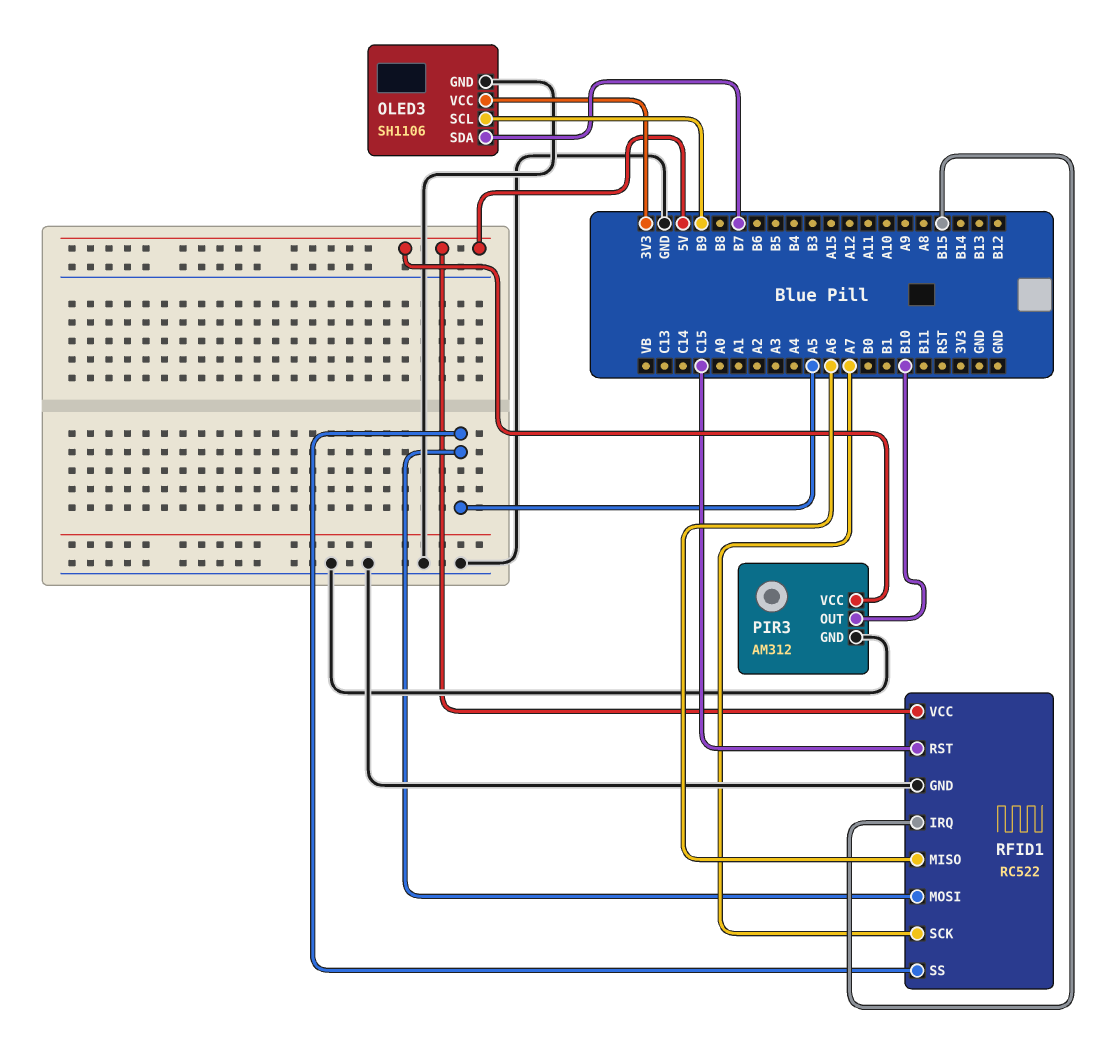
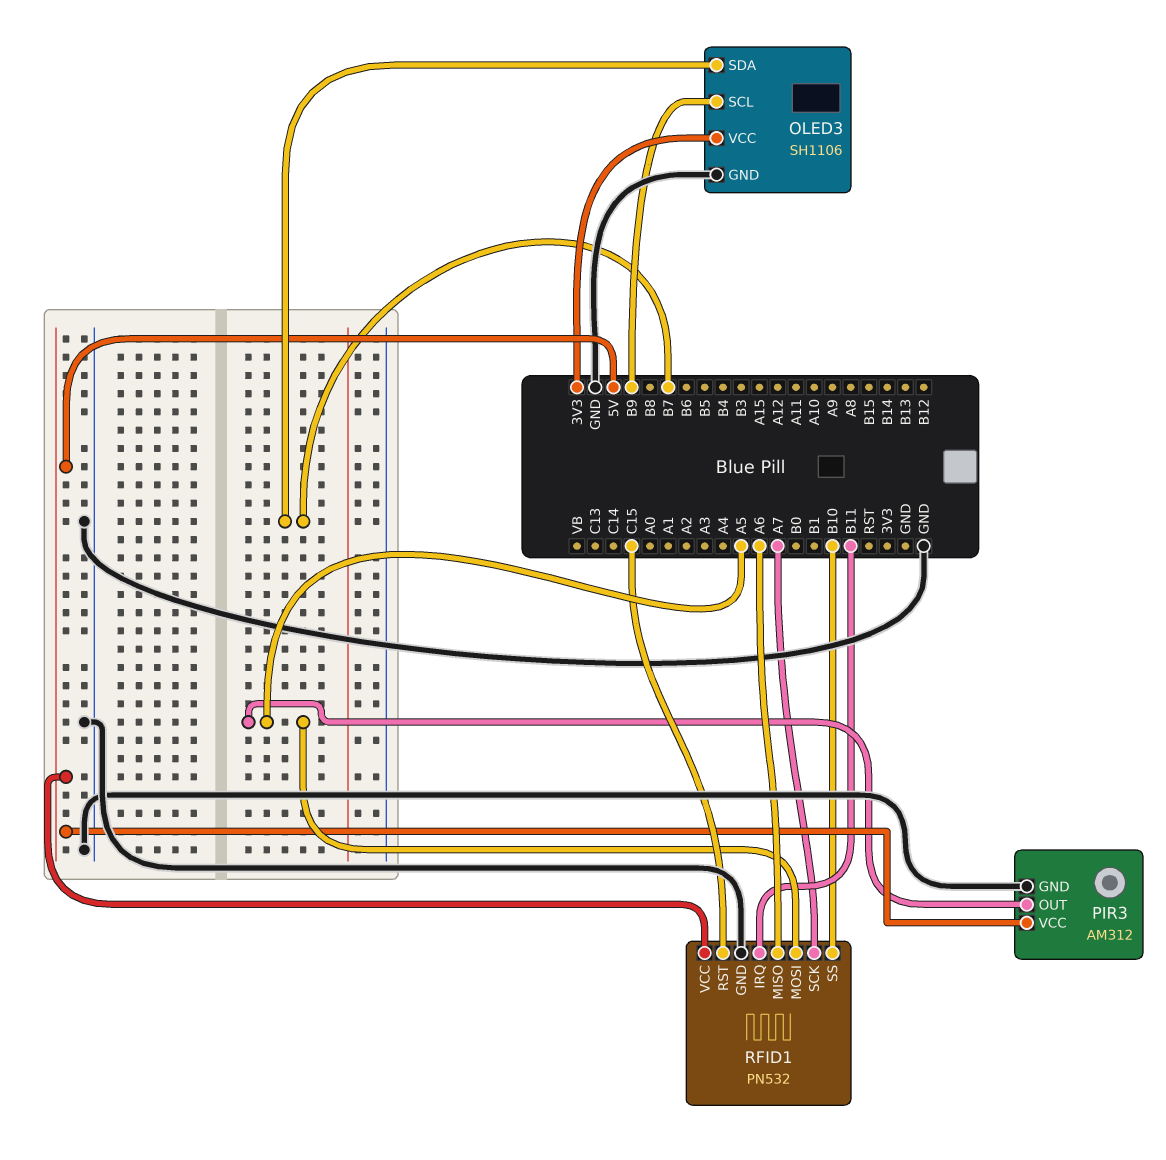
PIR3 pin OUT: B10 -> A5
RFID1: RC522 -> PN532
RFID1 pin IRQ: B15 -> B11
RFID1 pin SS: A5 -> B10

